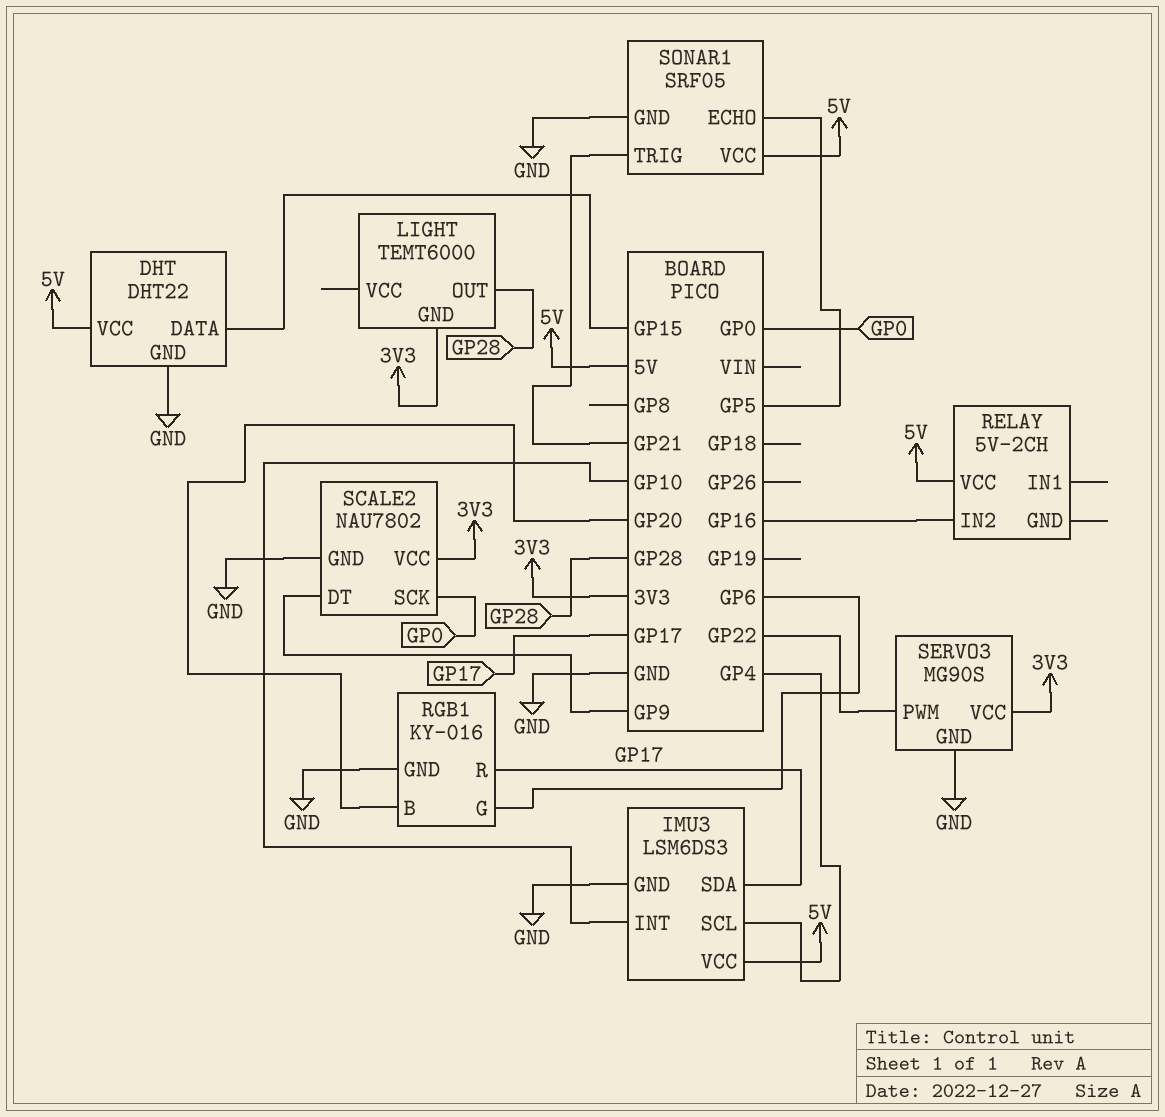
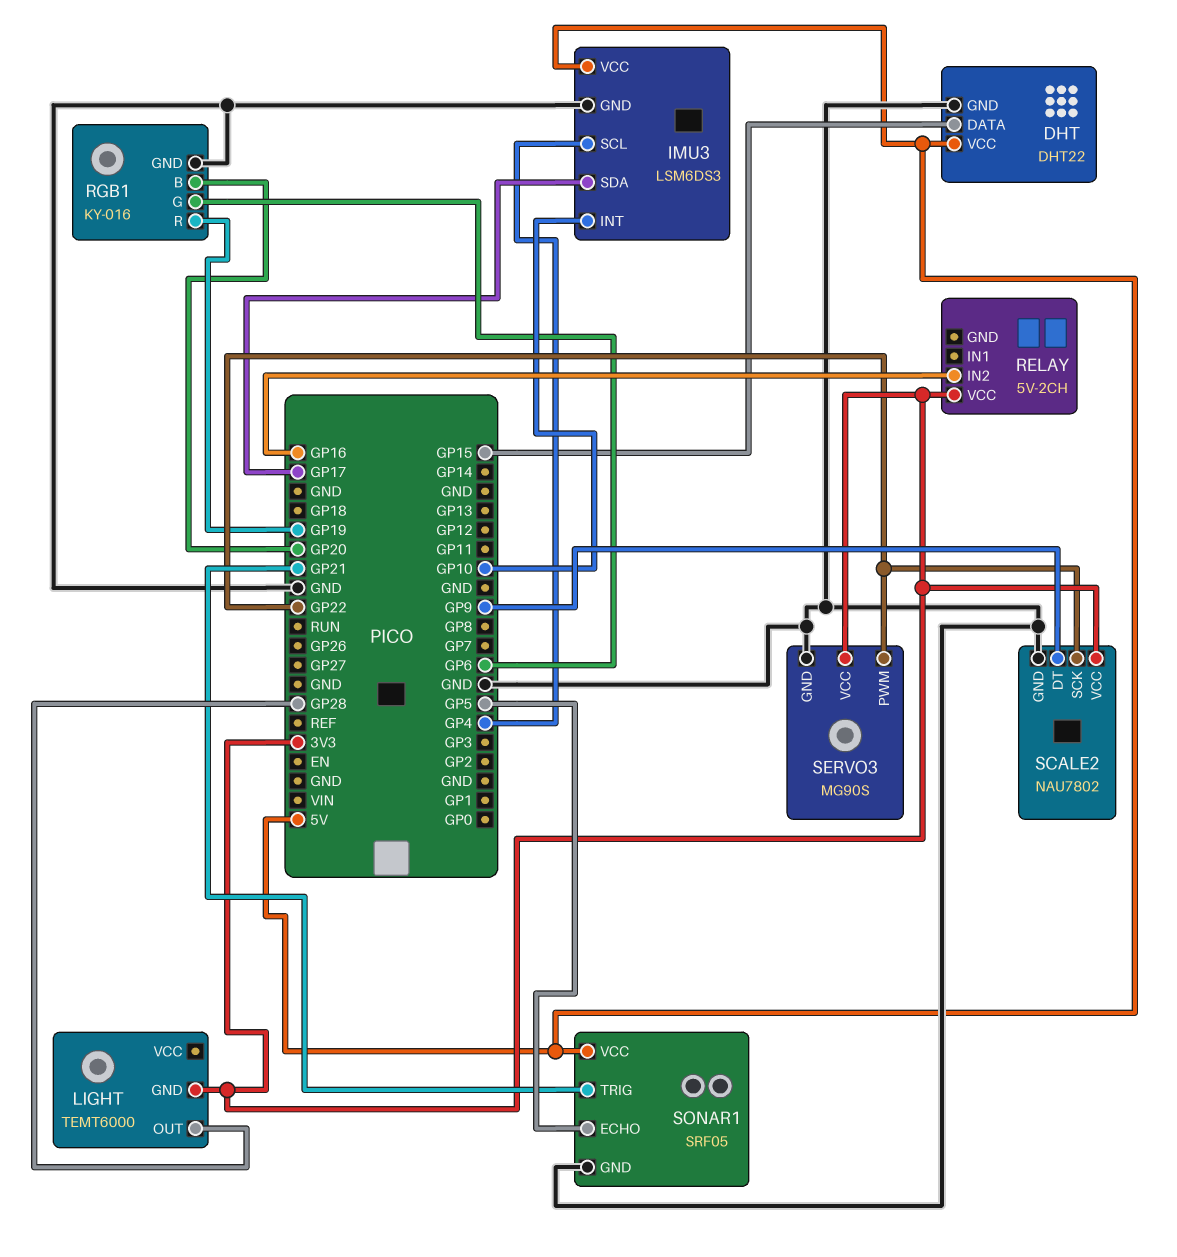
RELAY pin VCC: 5V -> 3V3
RGB1 pin R: GP17 -> GP19
SCALE2 pin SCK: GP0 -> GP22

